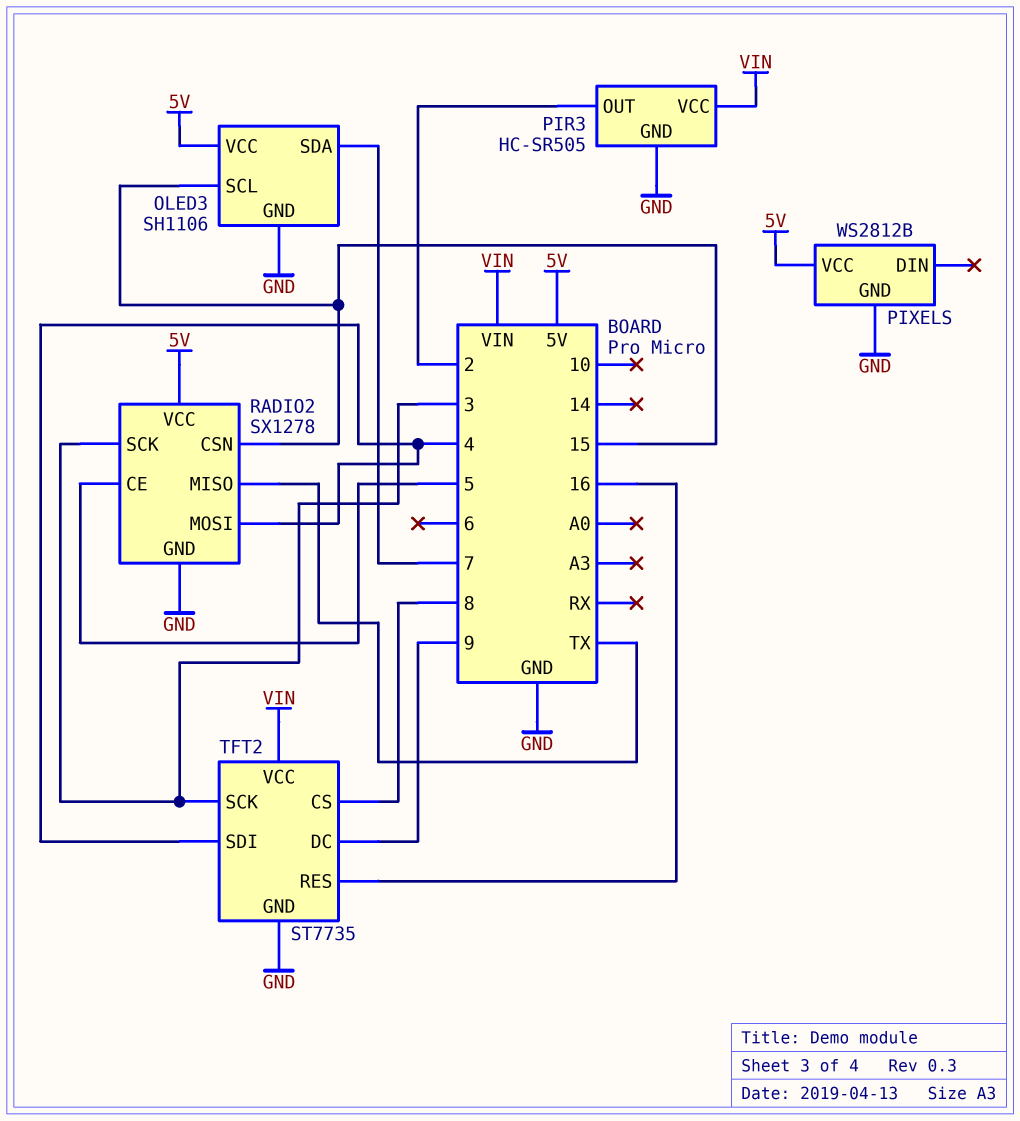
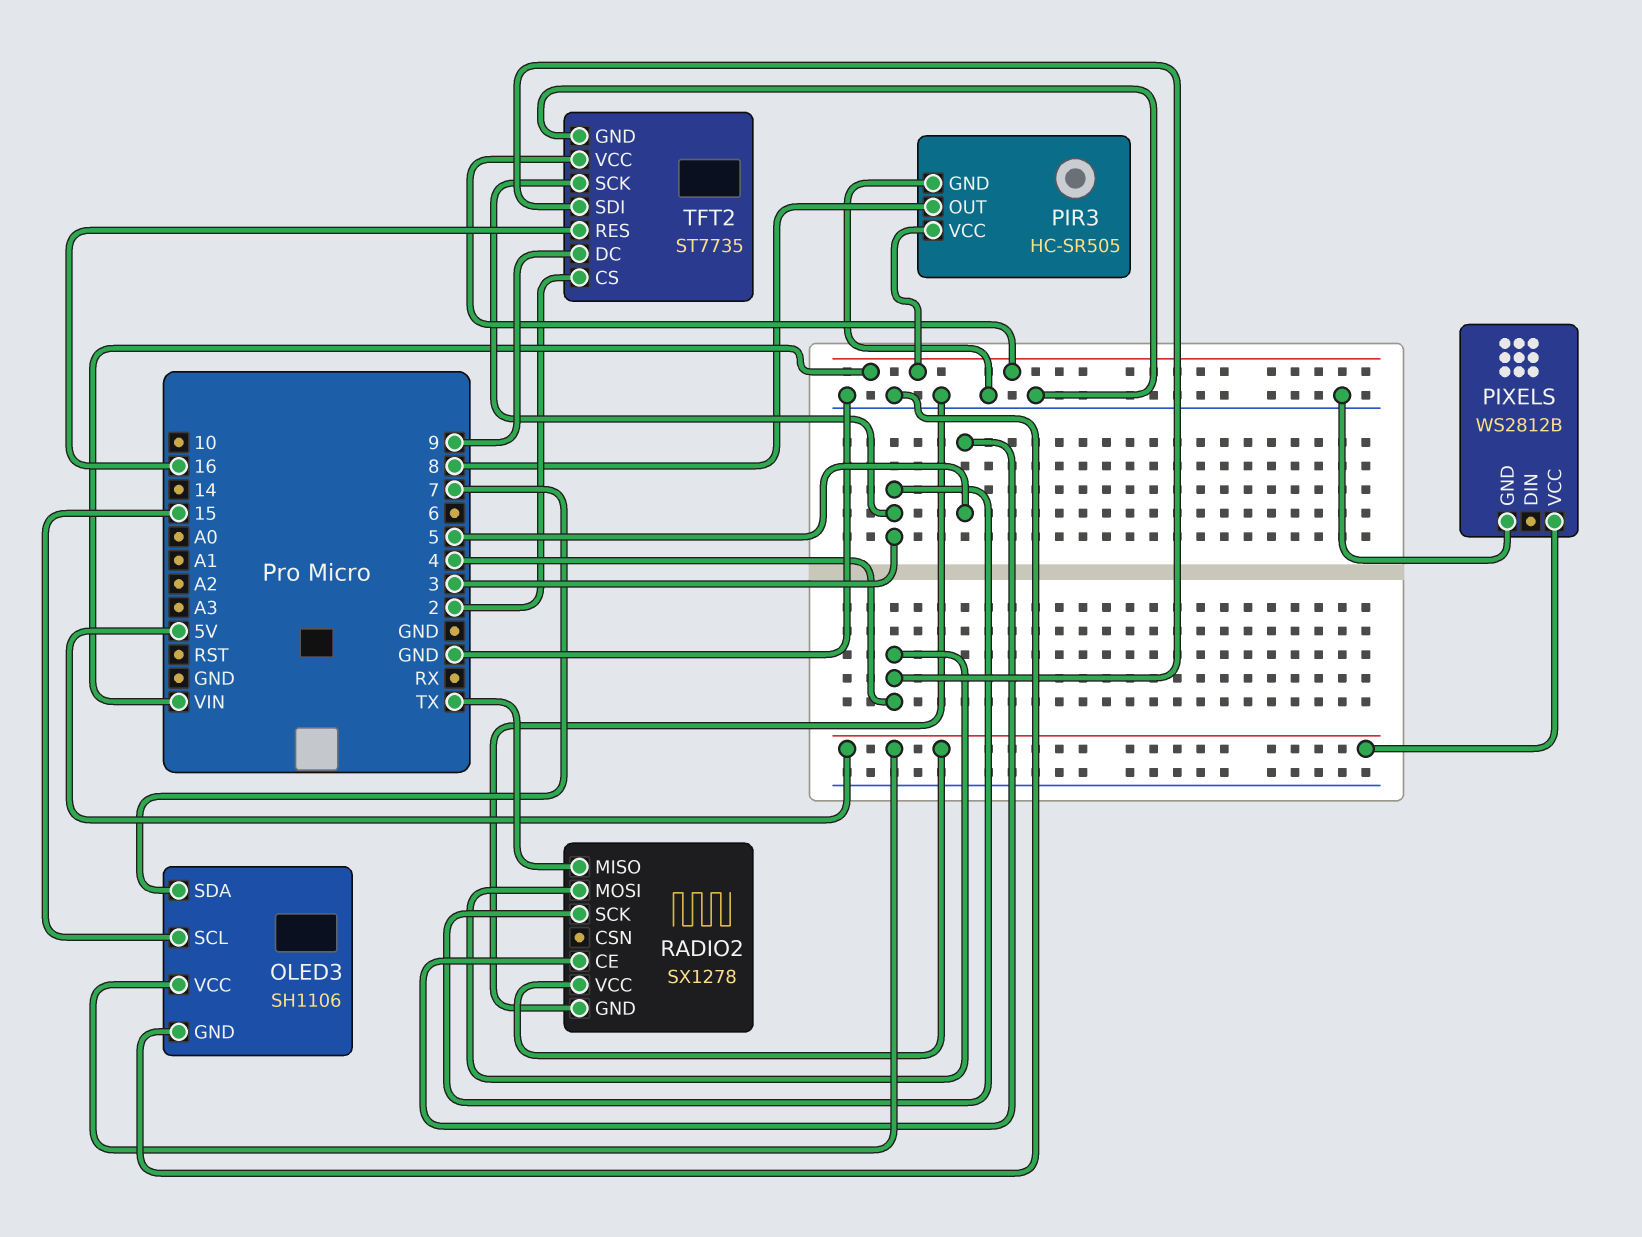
PIR3 pin OUT: 2 -> 8
RADIO2 pin CSN: 15 -> none
TFT2 pin CS: 8 -> 2

